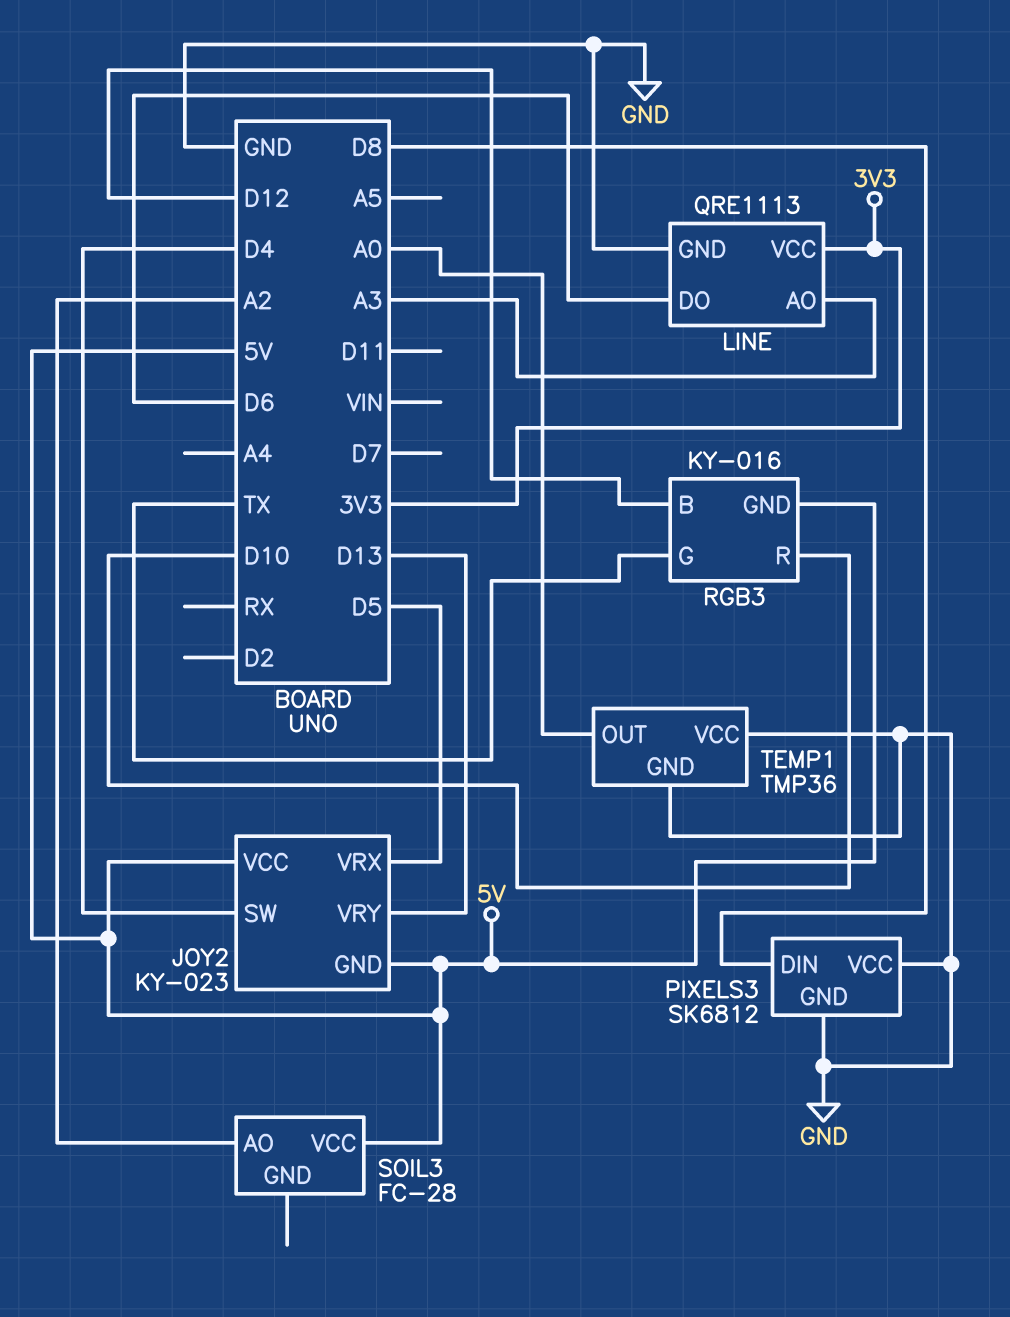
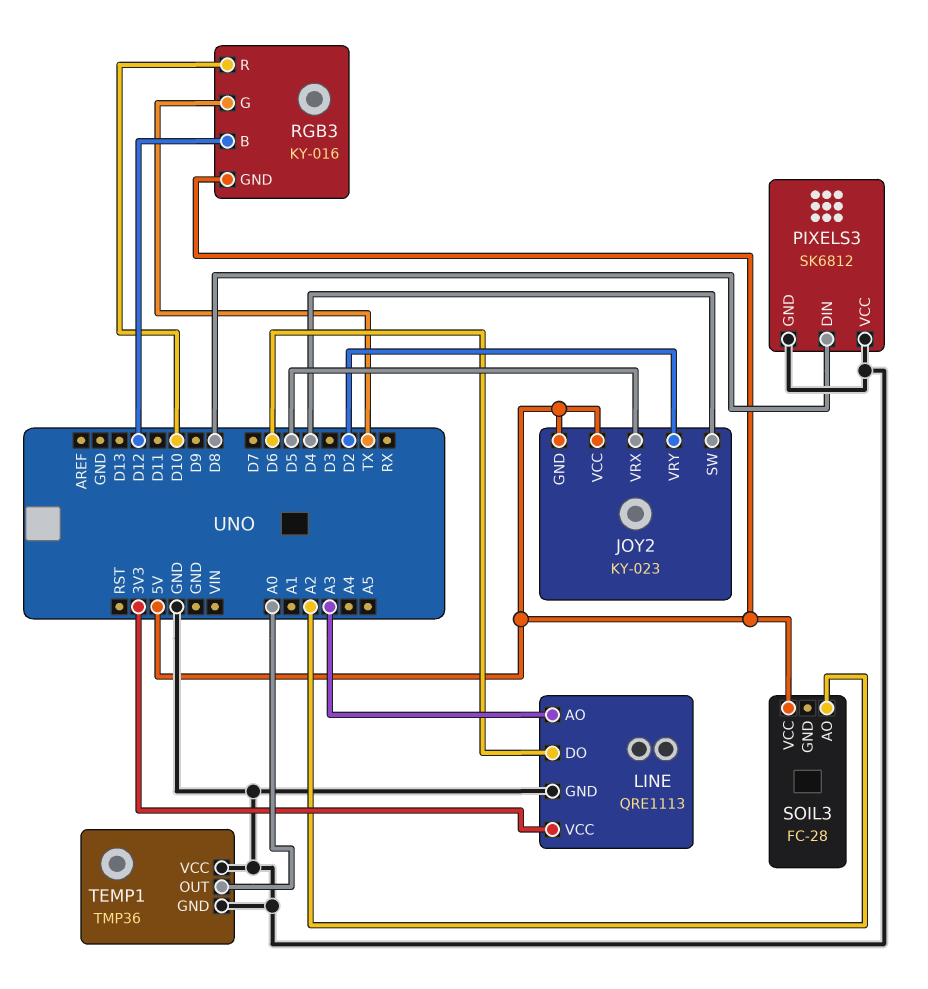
JOY2 pin VRY: D13 -> D2

